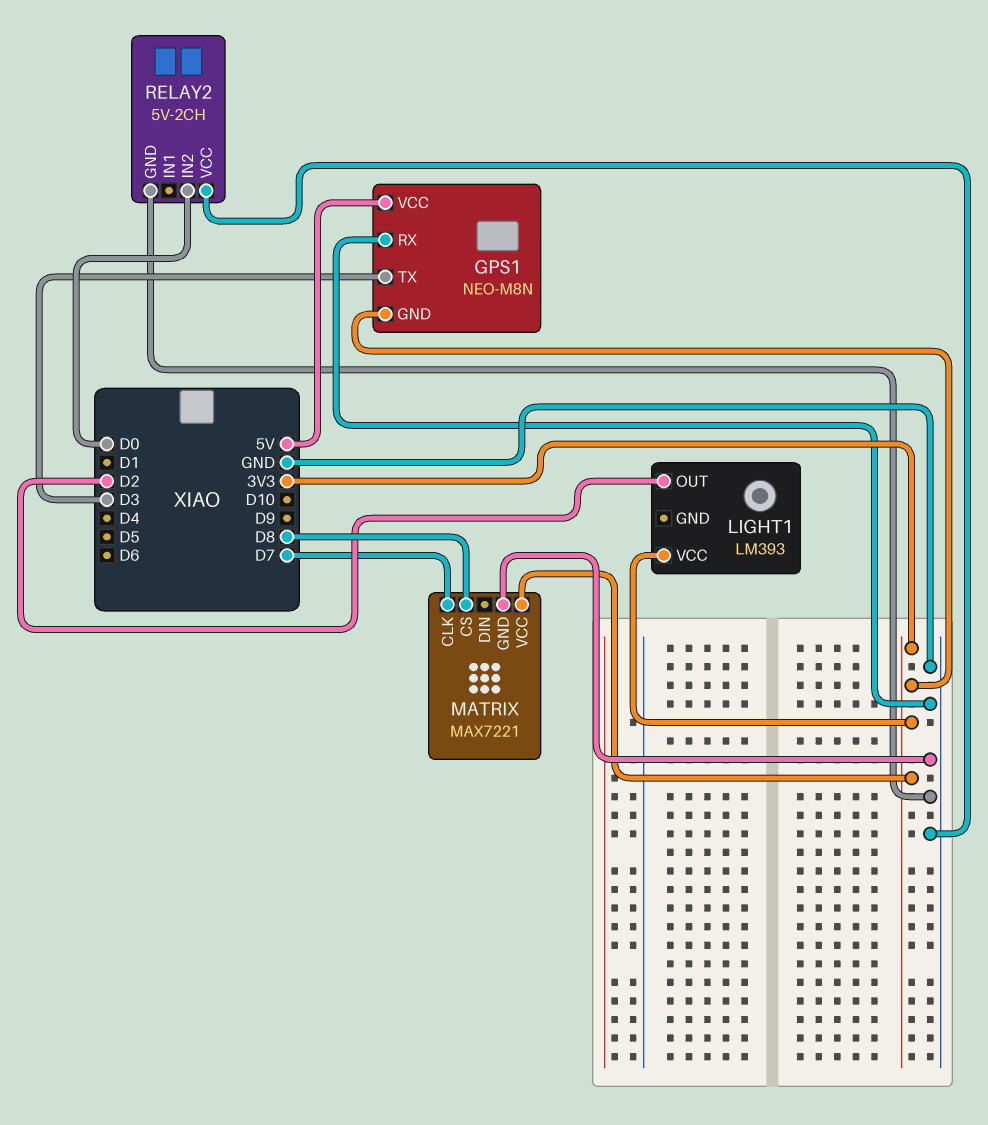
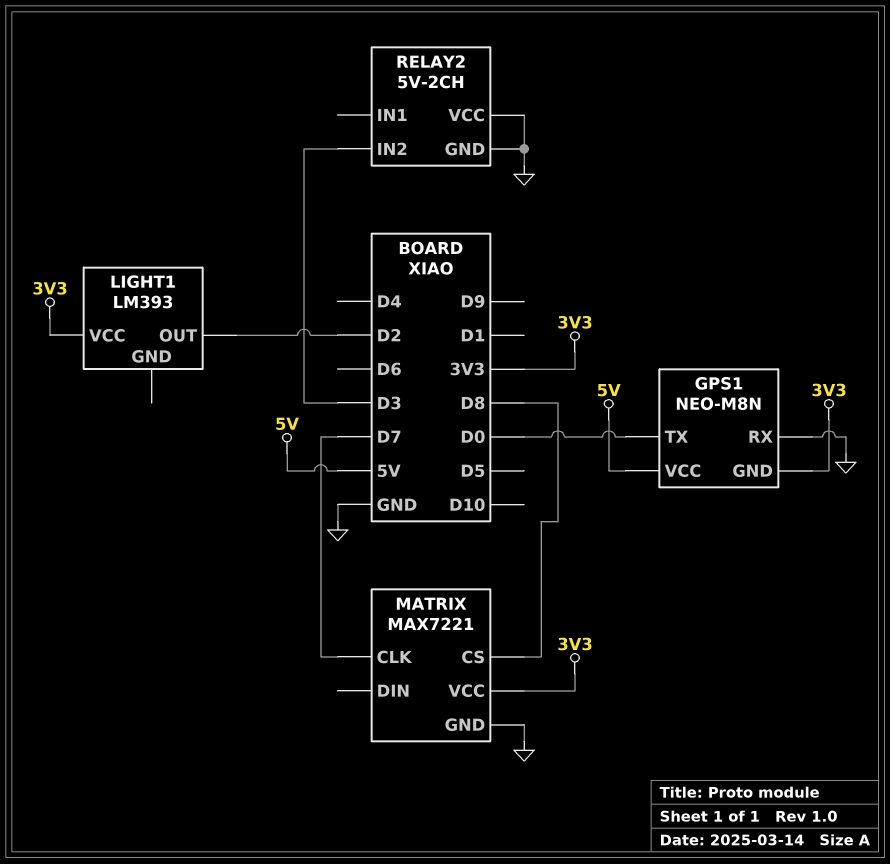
GPS1 pin TX: D3 -> D0
RELAY2 pin IN2: D0 -> D3

